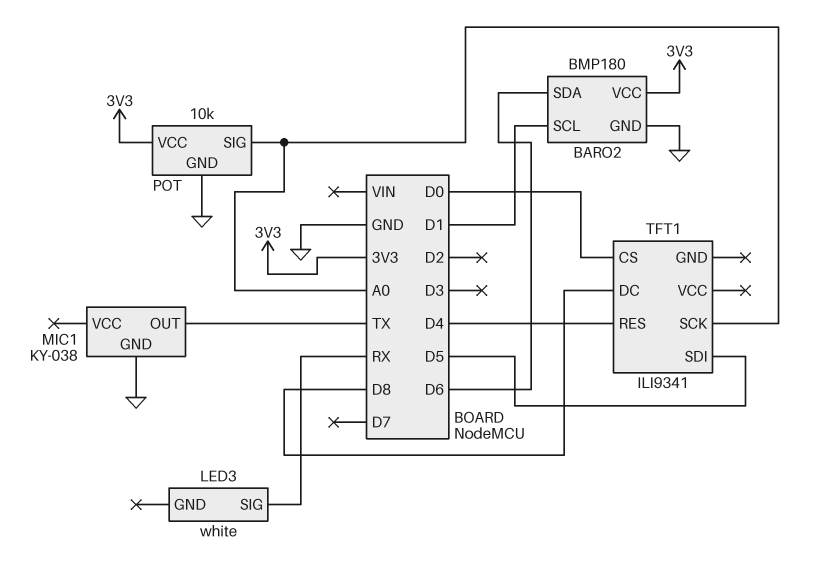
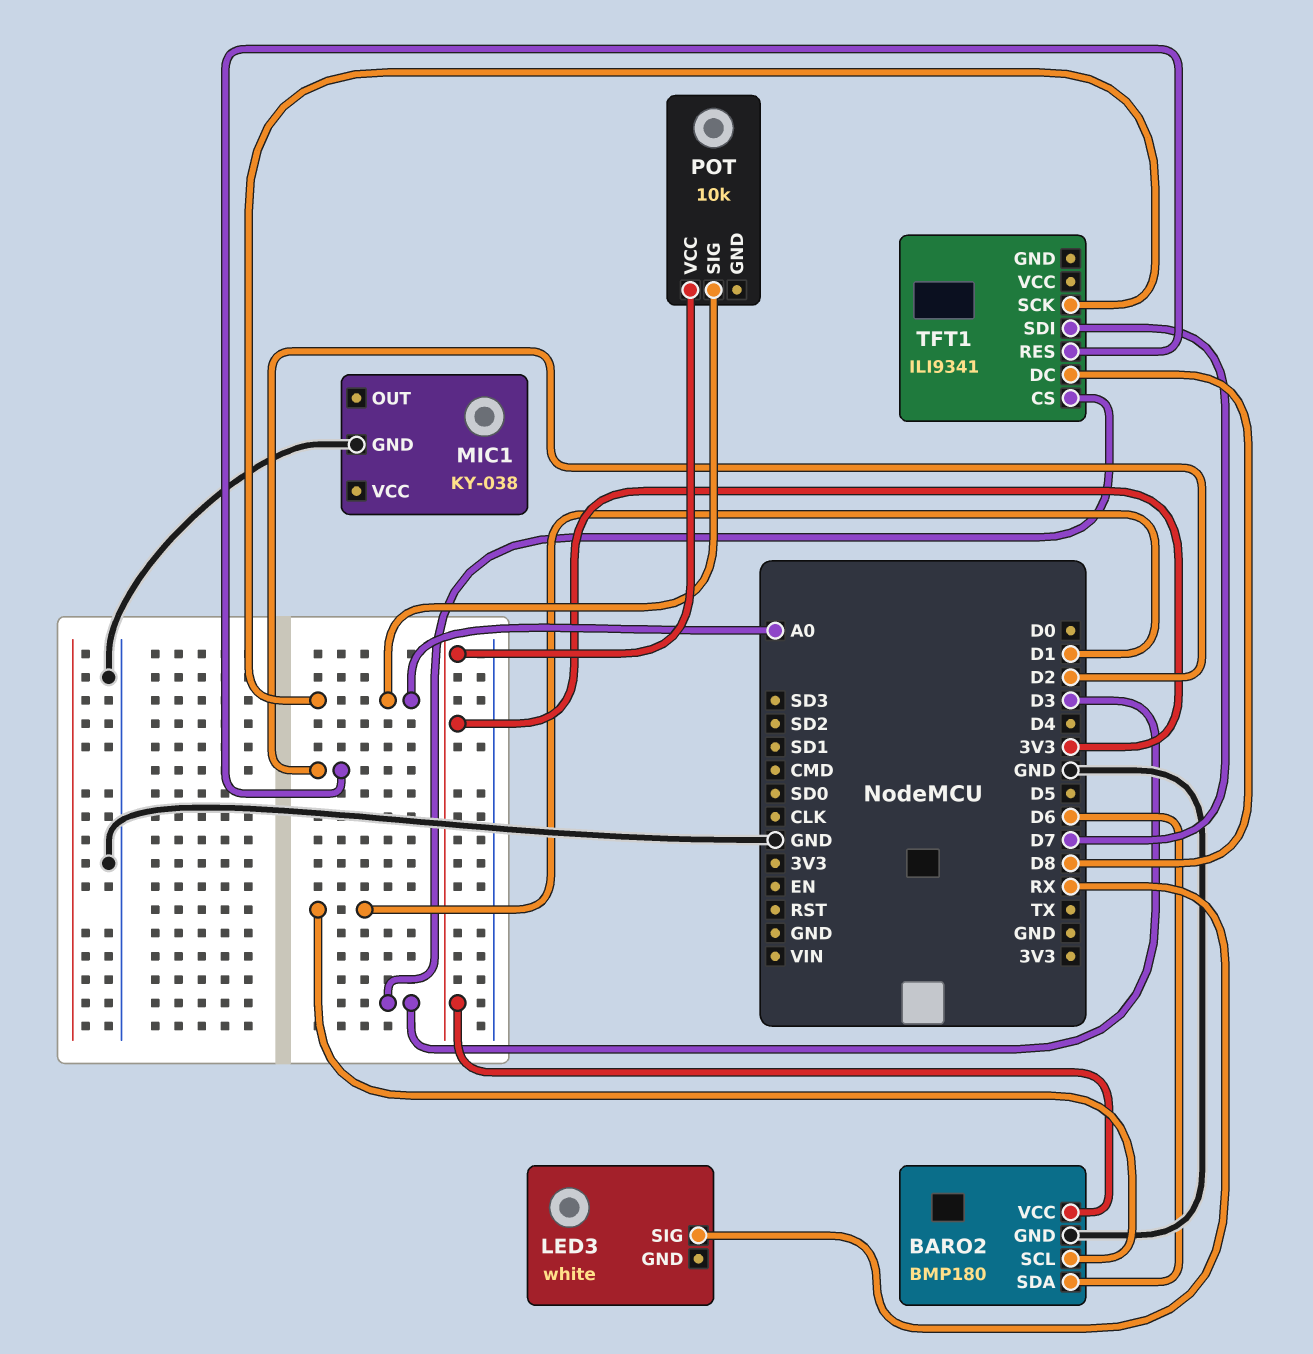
MIC1 pin OUT: TX -> none
POT pin GND: GND -> none
TFT1 pin CS: D0 -> D3
TFT1 pin RES: D4 -> D2
TFT1 pin SDI: D5 -> D7

